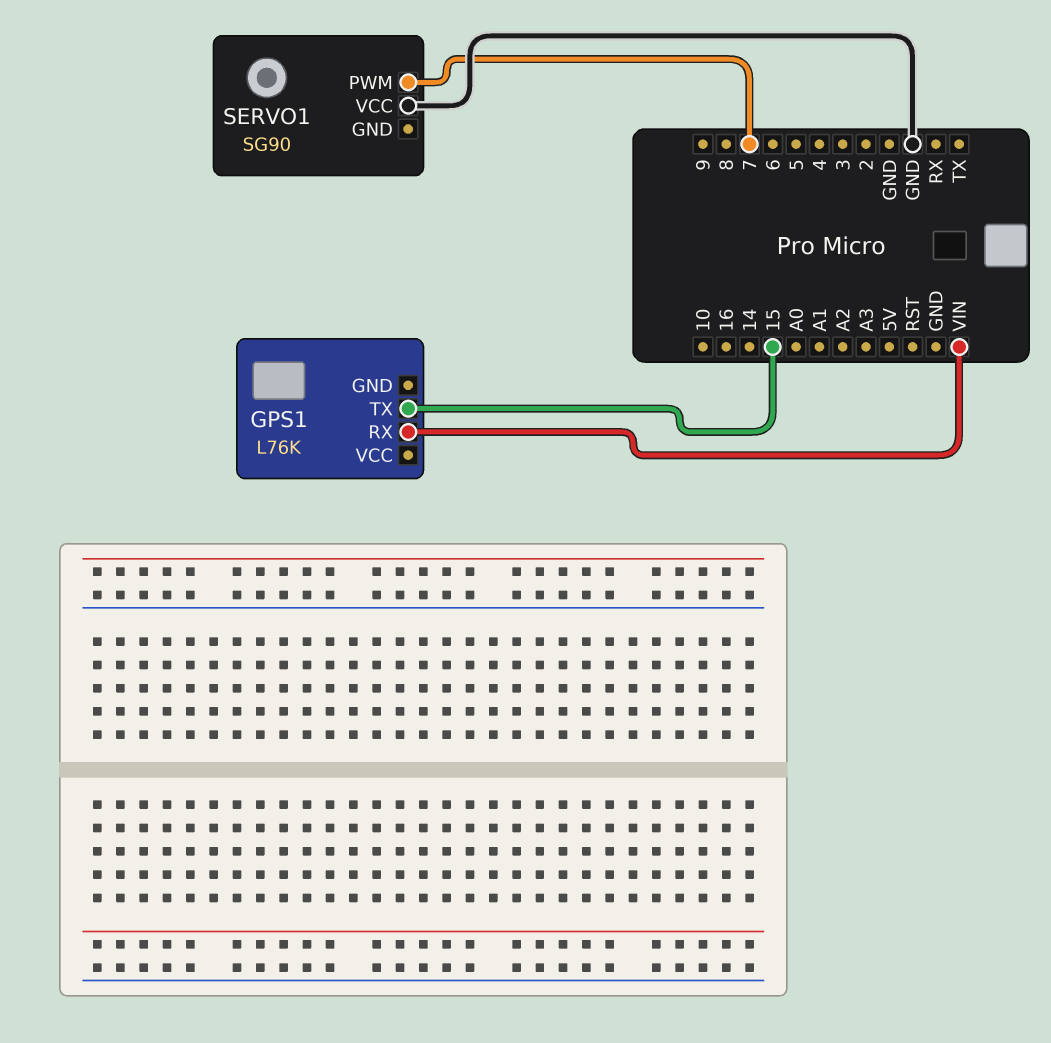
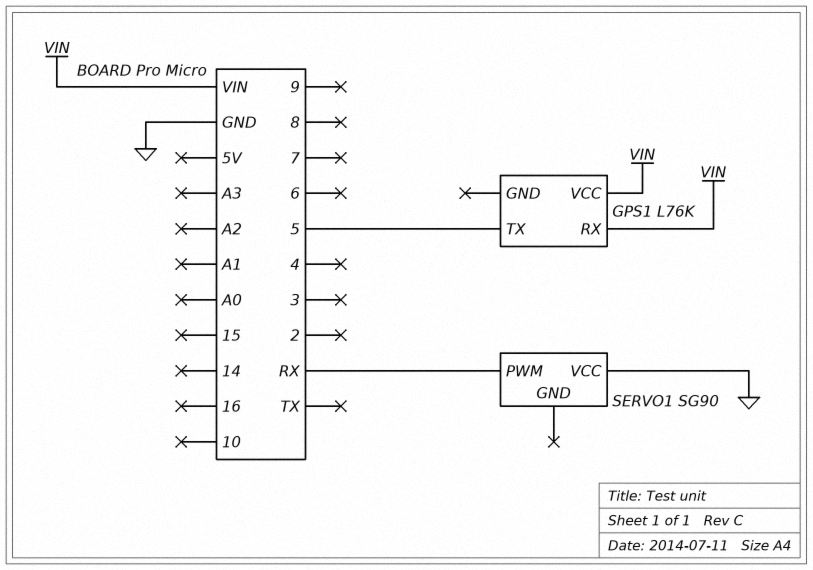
GPS1 pin TX: 15 -> 5
GPS1 pin VCC: none -> VIN
SERVO1 pin PWM: 7 -> RX

